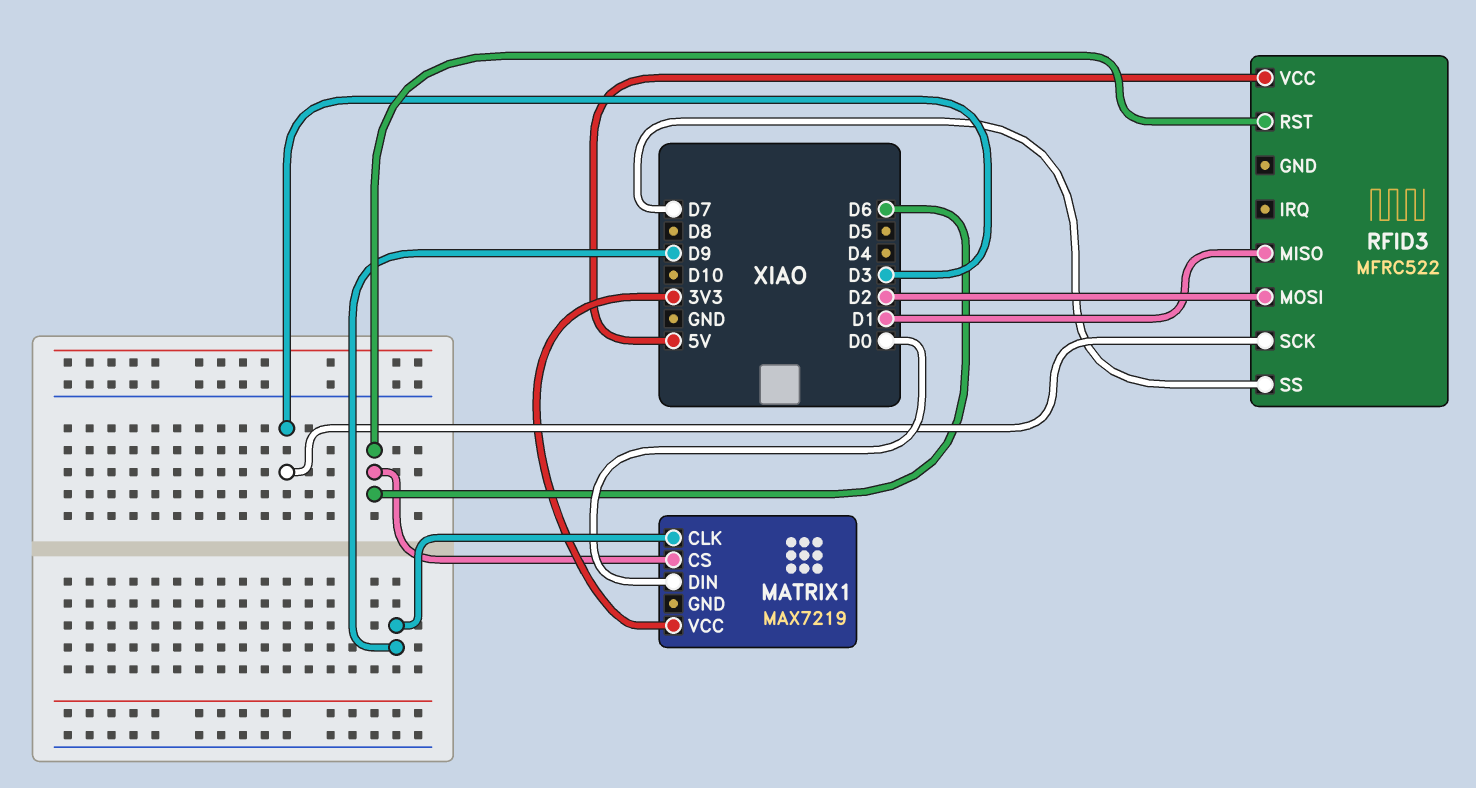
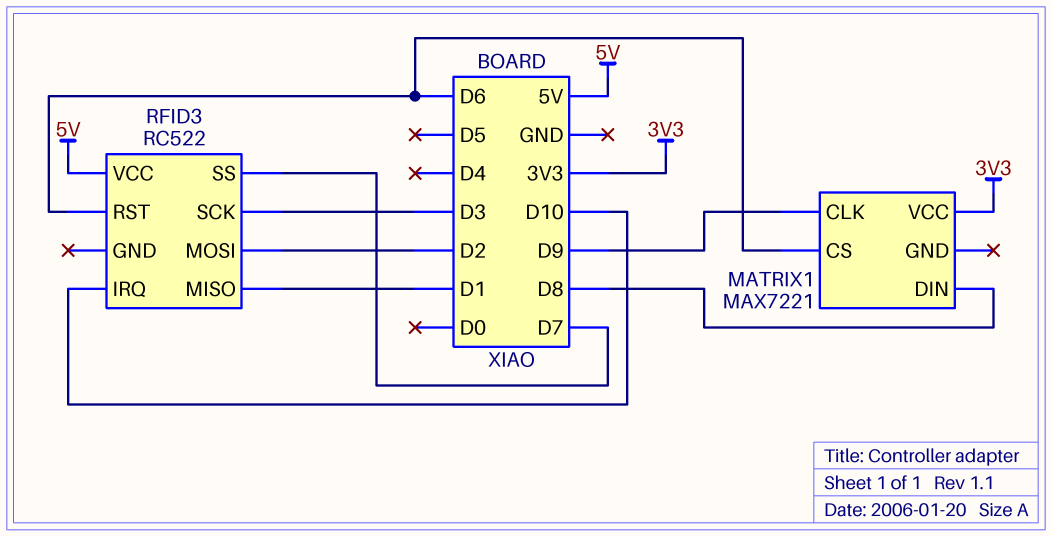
MATRIX1: MAX7219 -> MAX7221
MATRIX1 pin DIN: D0 -> D8
RFID3: MFRC522 -> RC522
RFID3 pin IRQ: none -> D10

